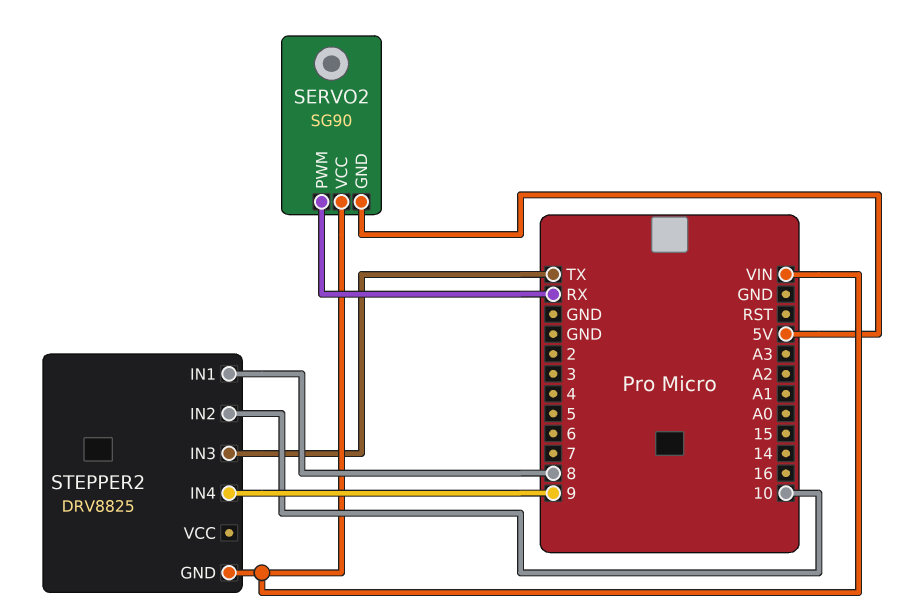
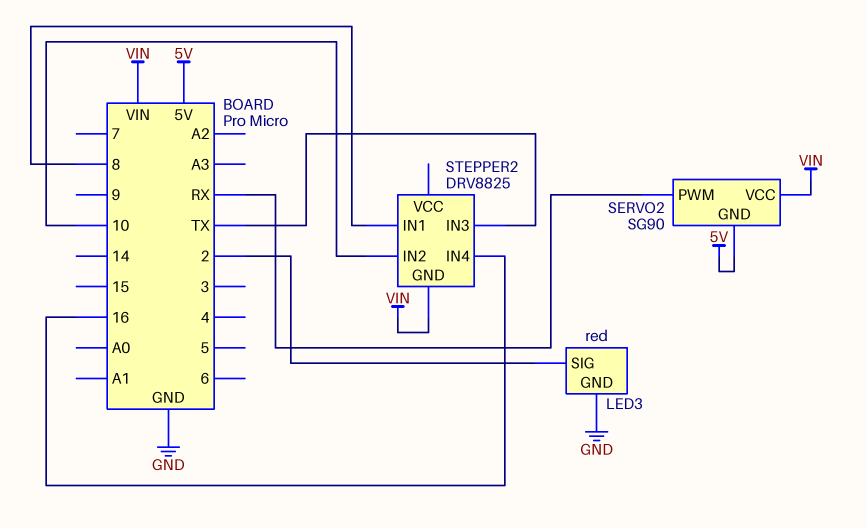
LED3: none -> red
LED3 pin GND: none -> GND
LED3 pin SIG: none -> 2
STEPPER2 pin IN4: 9 -> 16

